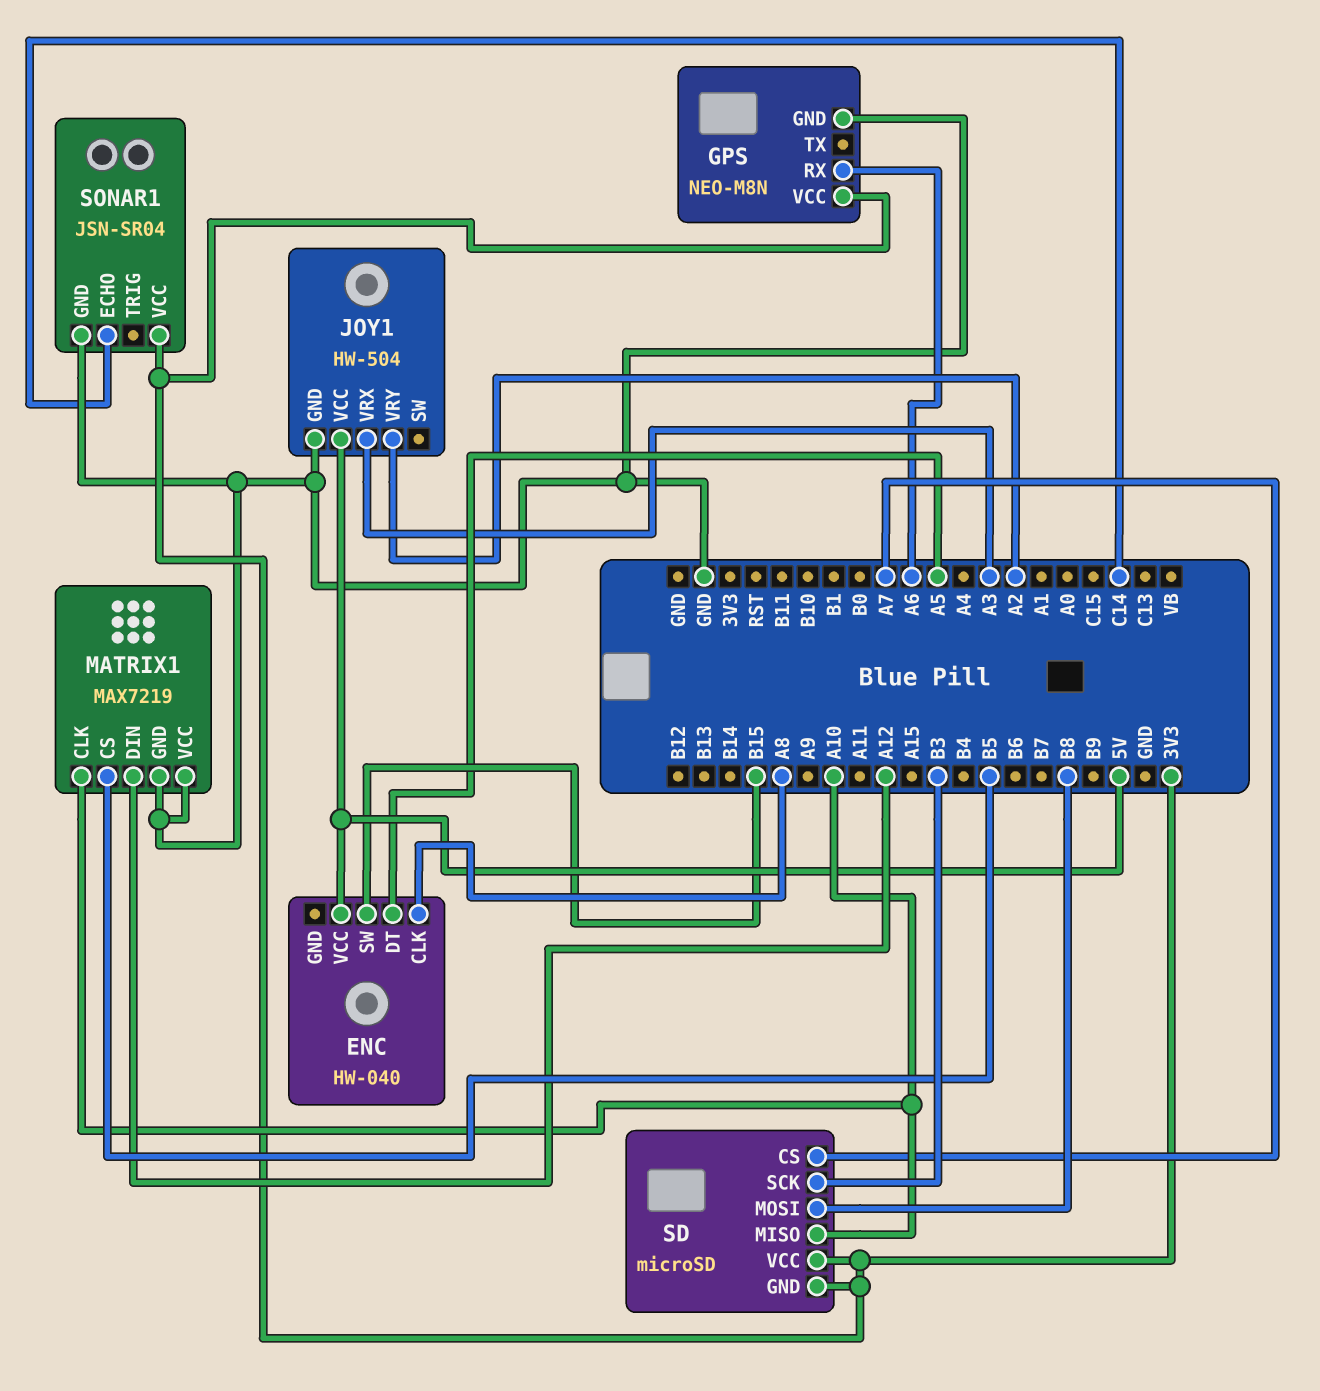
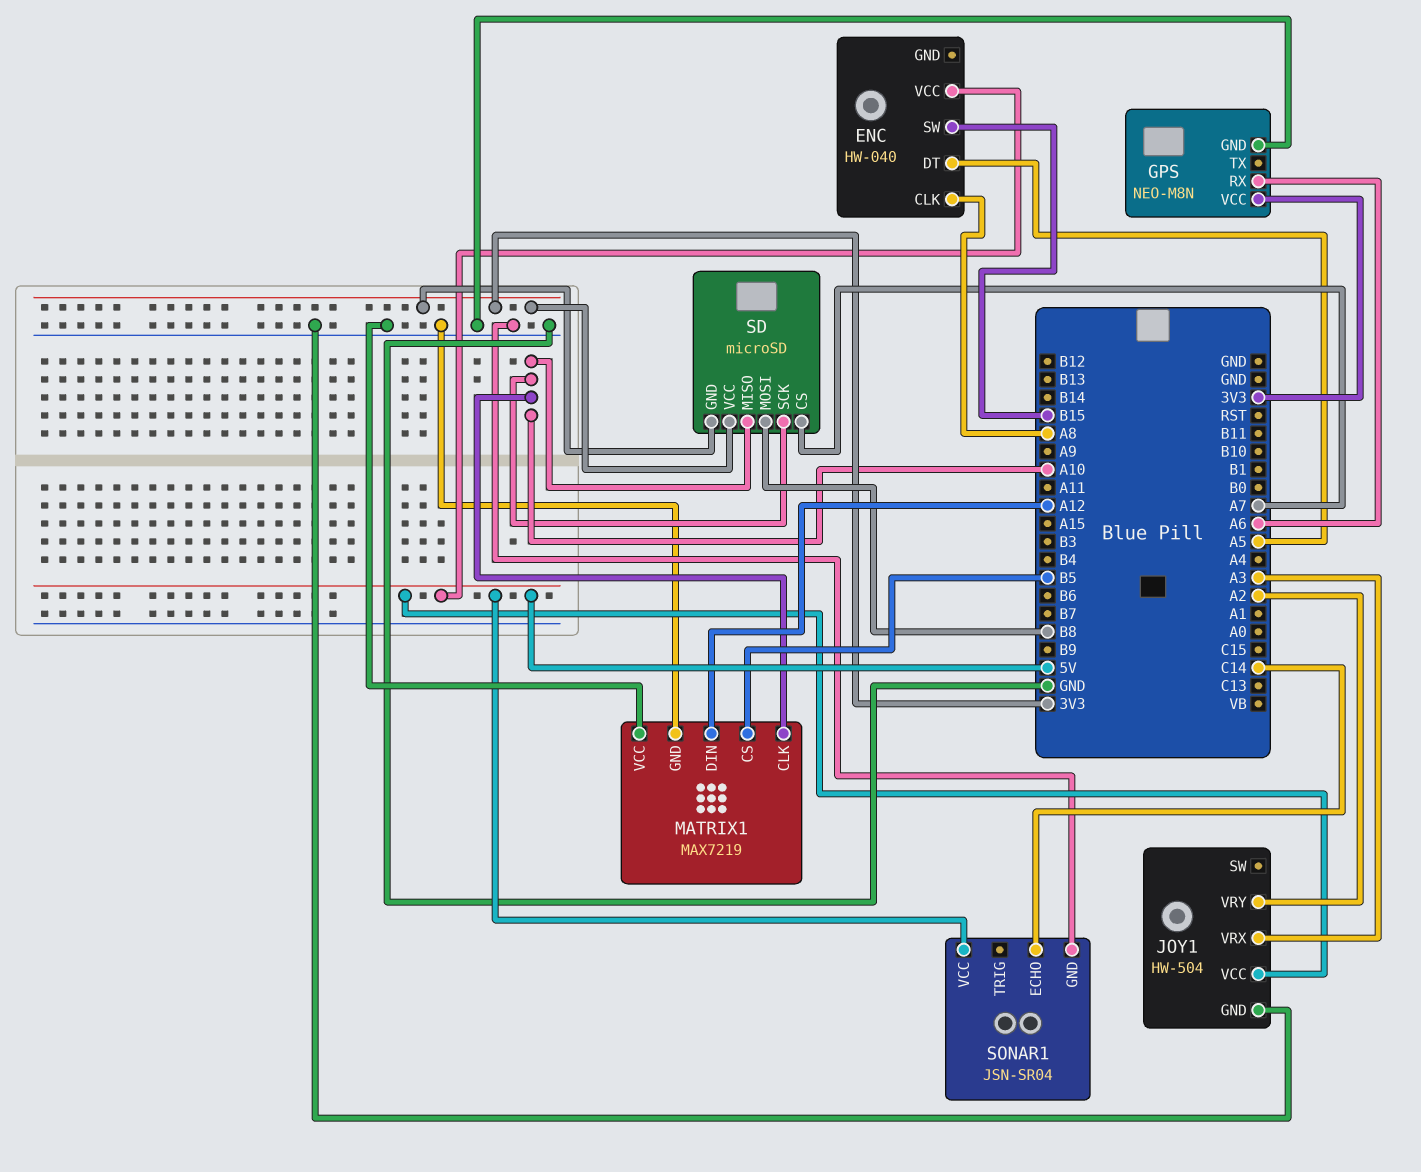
SD pin SCK: B3 -> A10
SONAR1 pin VCC: 3V3 -> 5V

